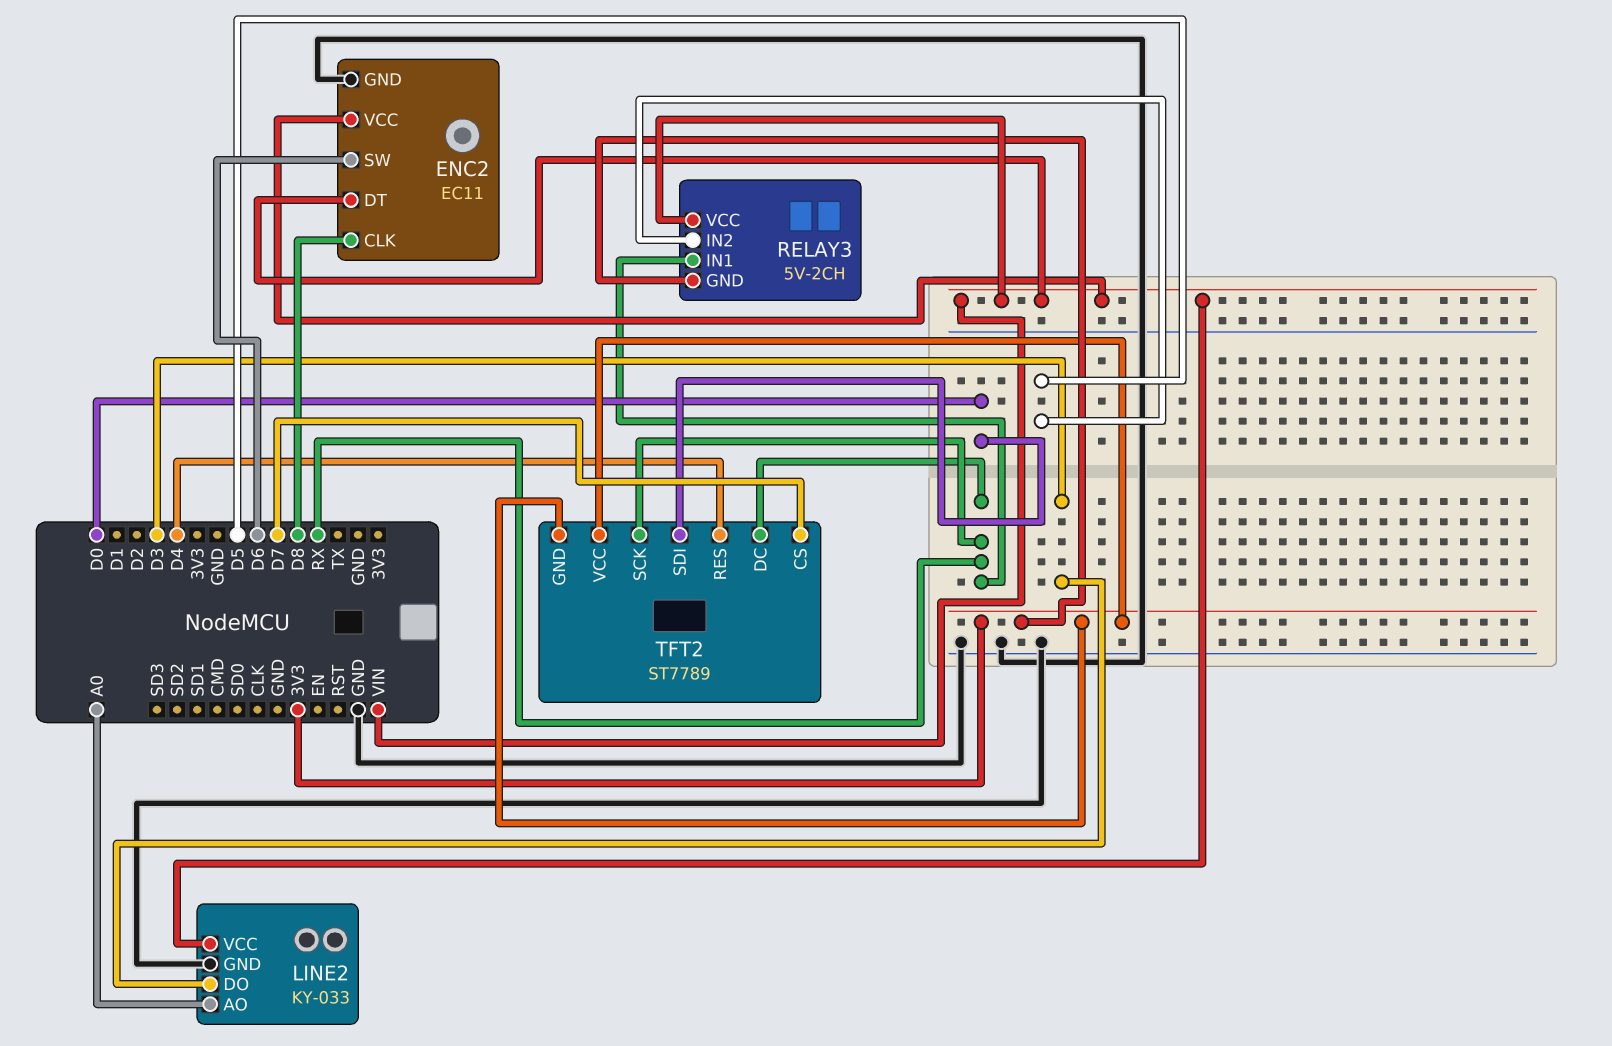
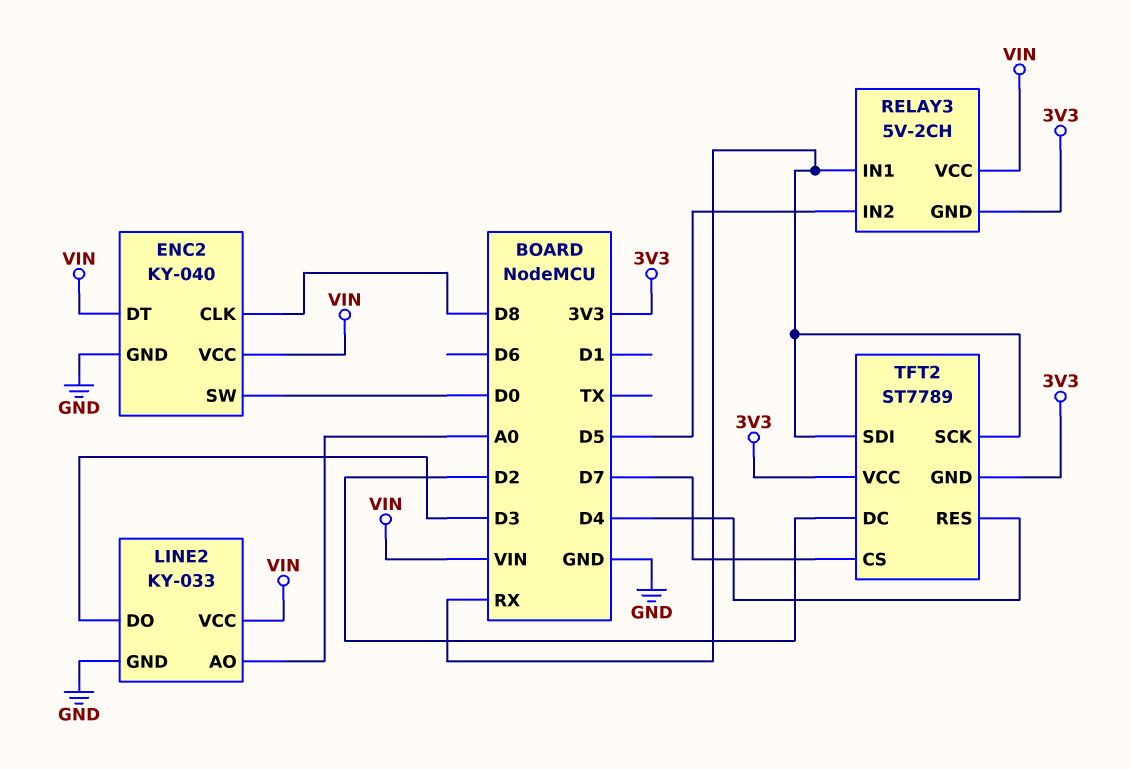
ENC2: EC11 -> KY-040
ENC2 pin SW: D6 -> D0
TFT2 pin DC: RX -> D2
TFT2 pin SDI: D0 -> RX

